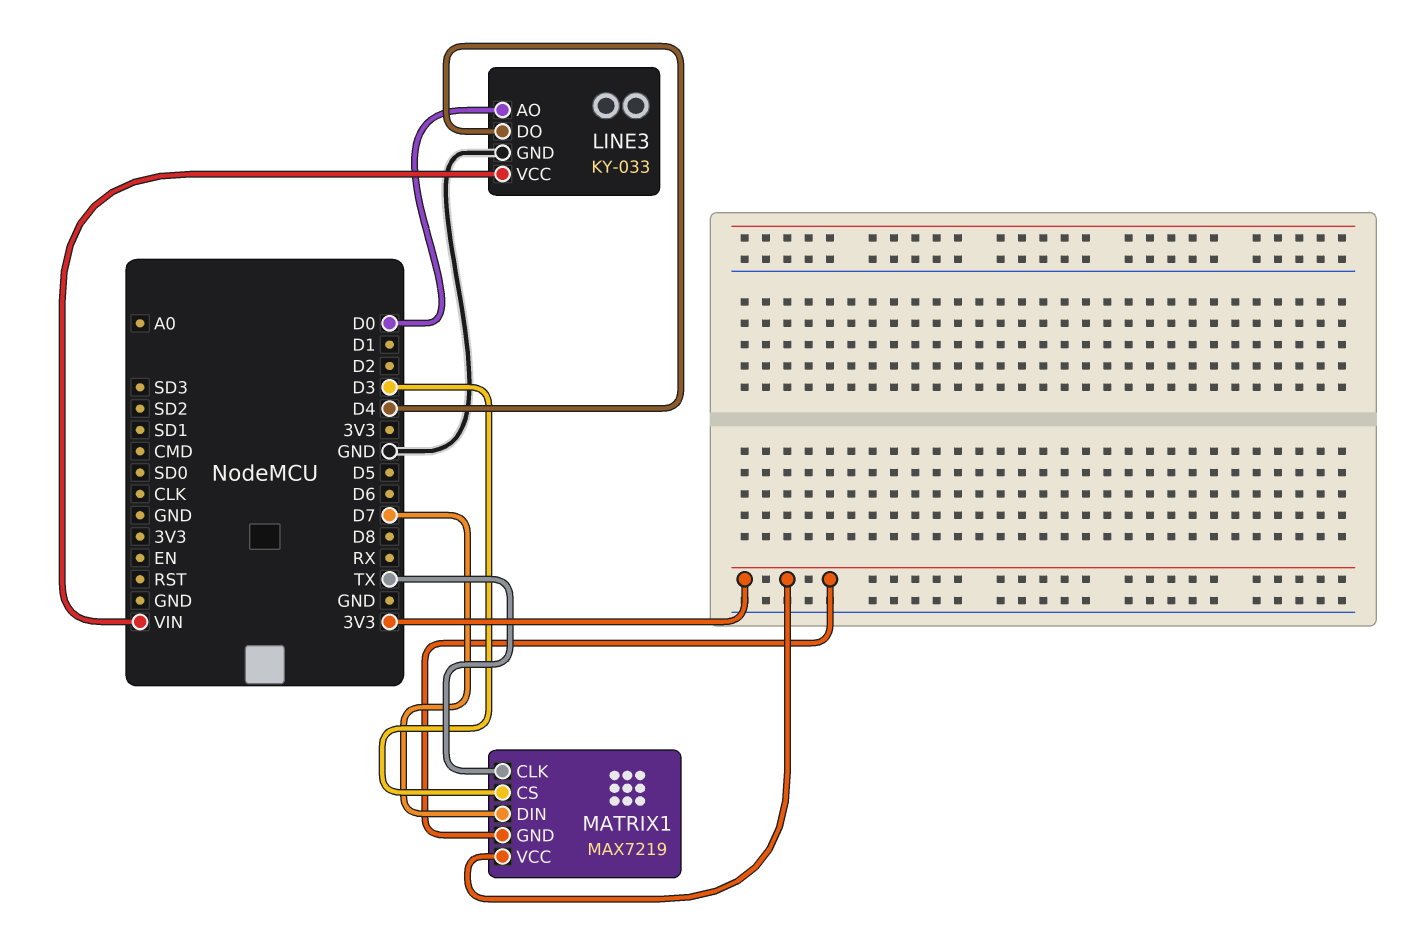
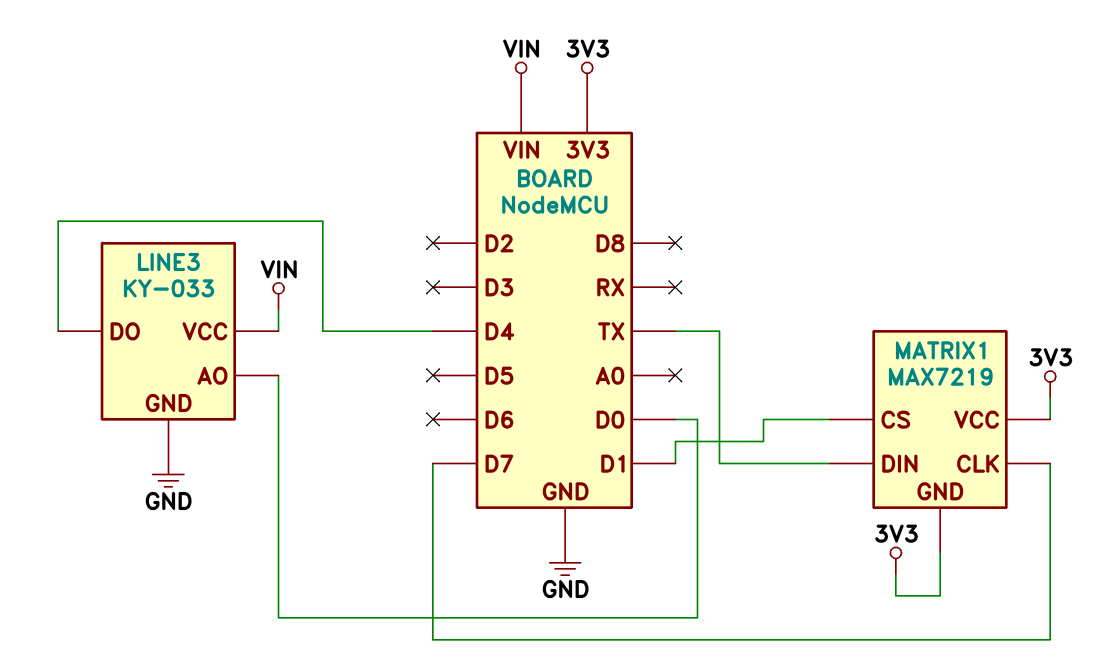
MATRIX1 pin CLK: TX -> D7
MATRIX1 pin CS: D3 -> D1
MATRIX1 pin DIN: D7 -> TX

